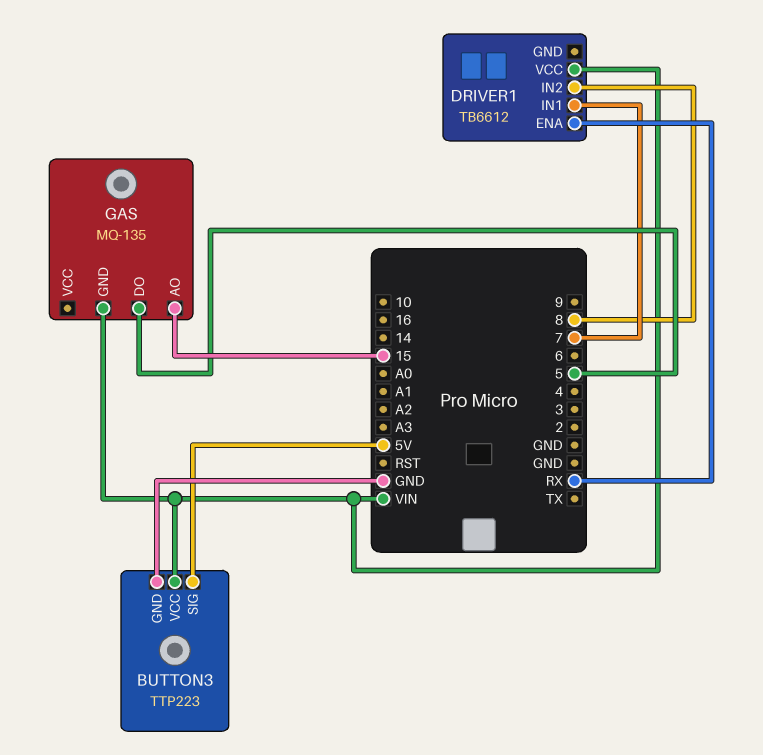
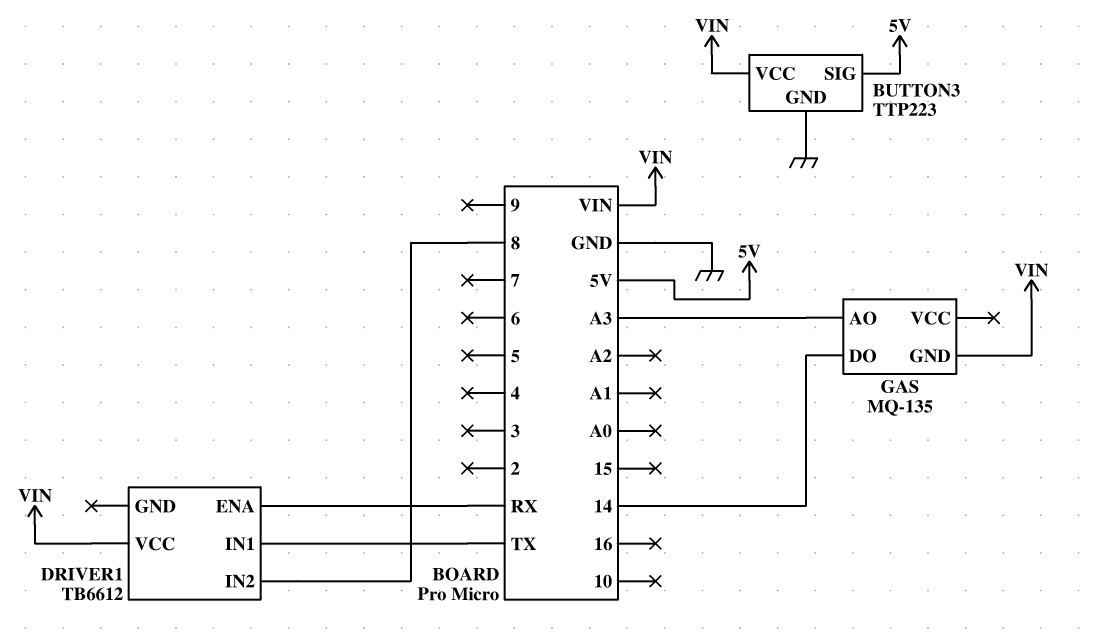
DRIVER1 pin IN1: 7 -> TX
GAS pin AO: 15 -> A3
GAS pin DO: 5 -> 14

